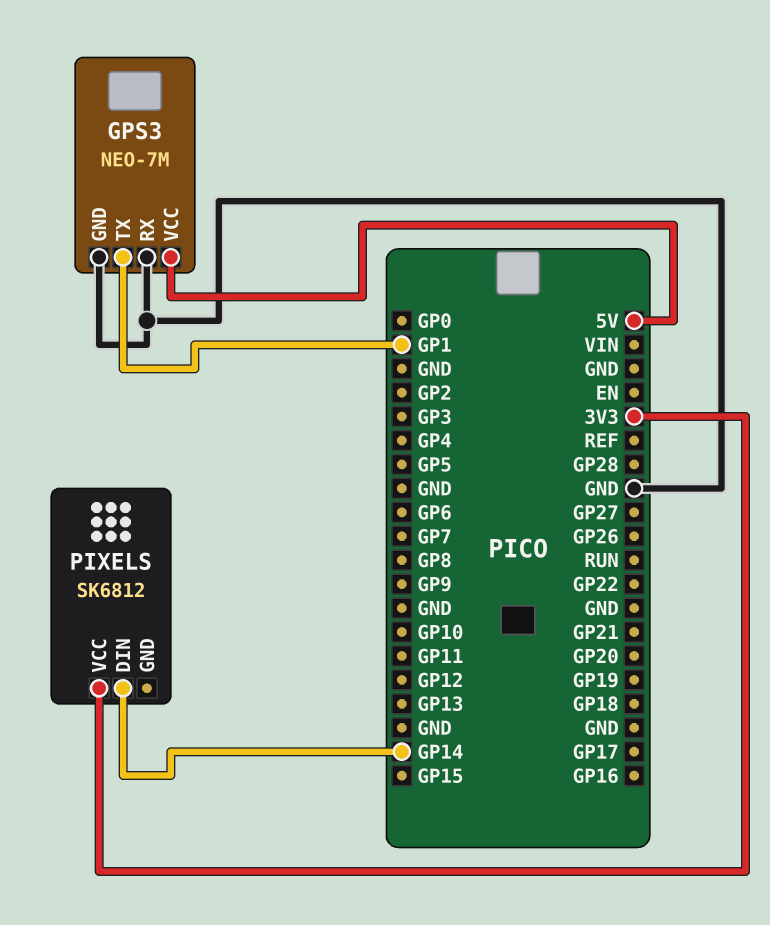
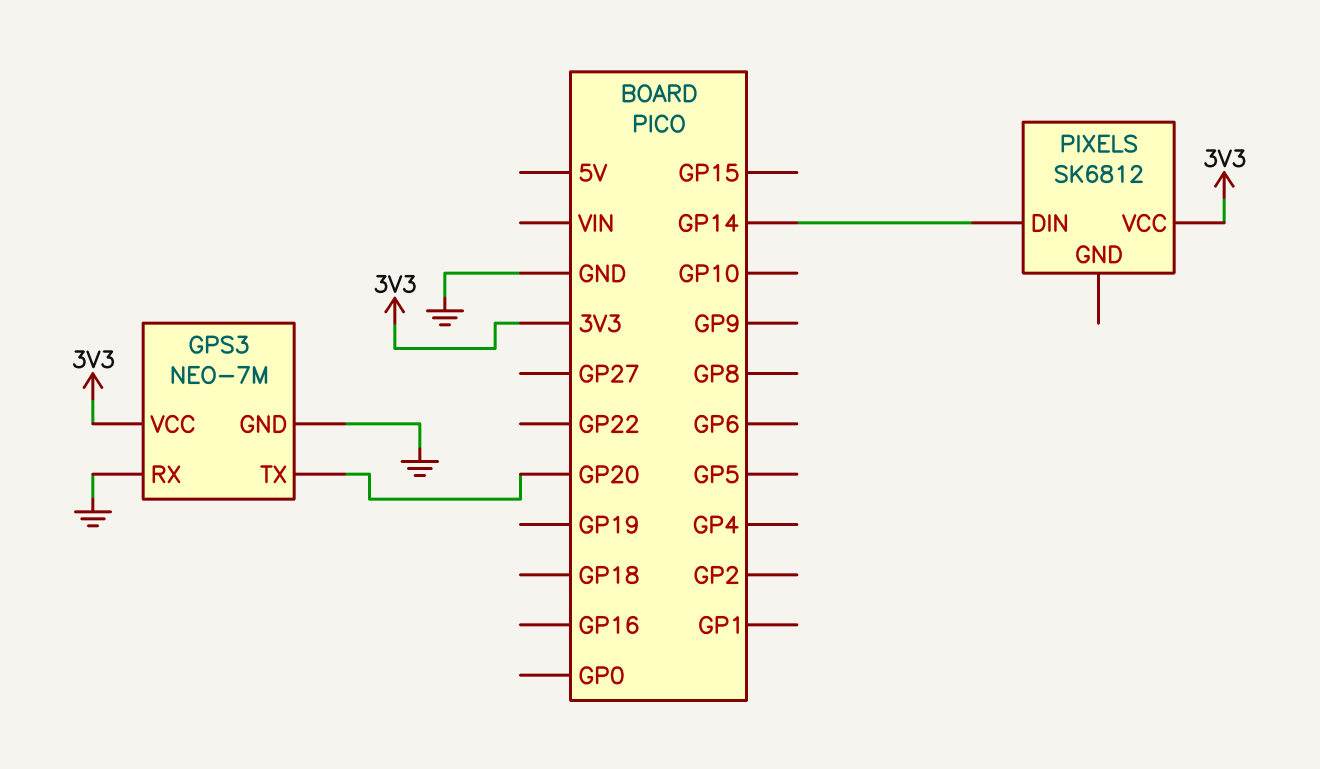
GPS3 pin TX: GP1 -> GP20
GPS3 pin VCC: 5V -> 3V3

